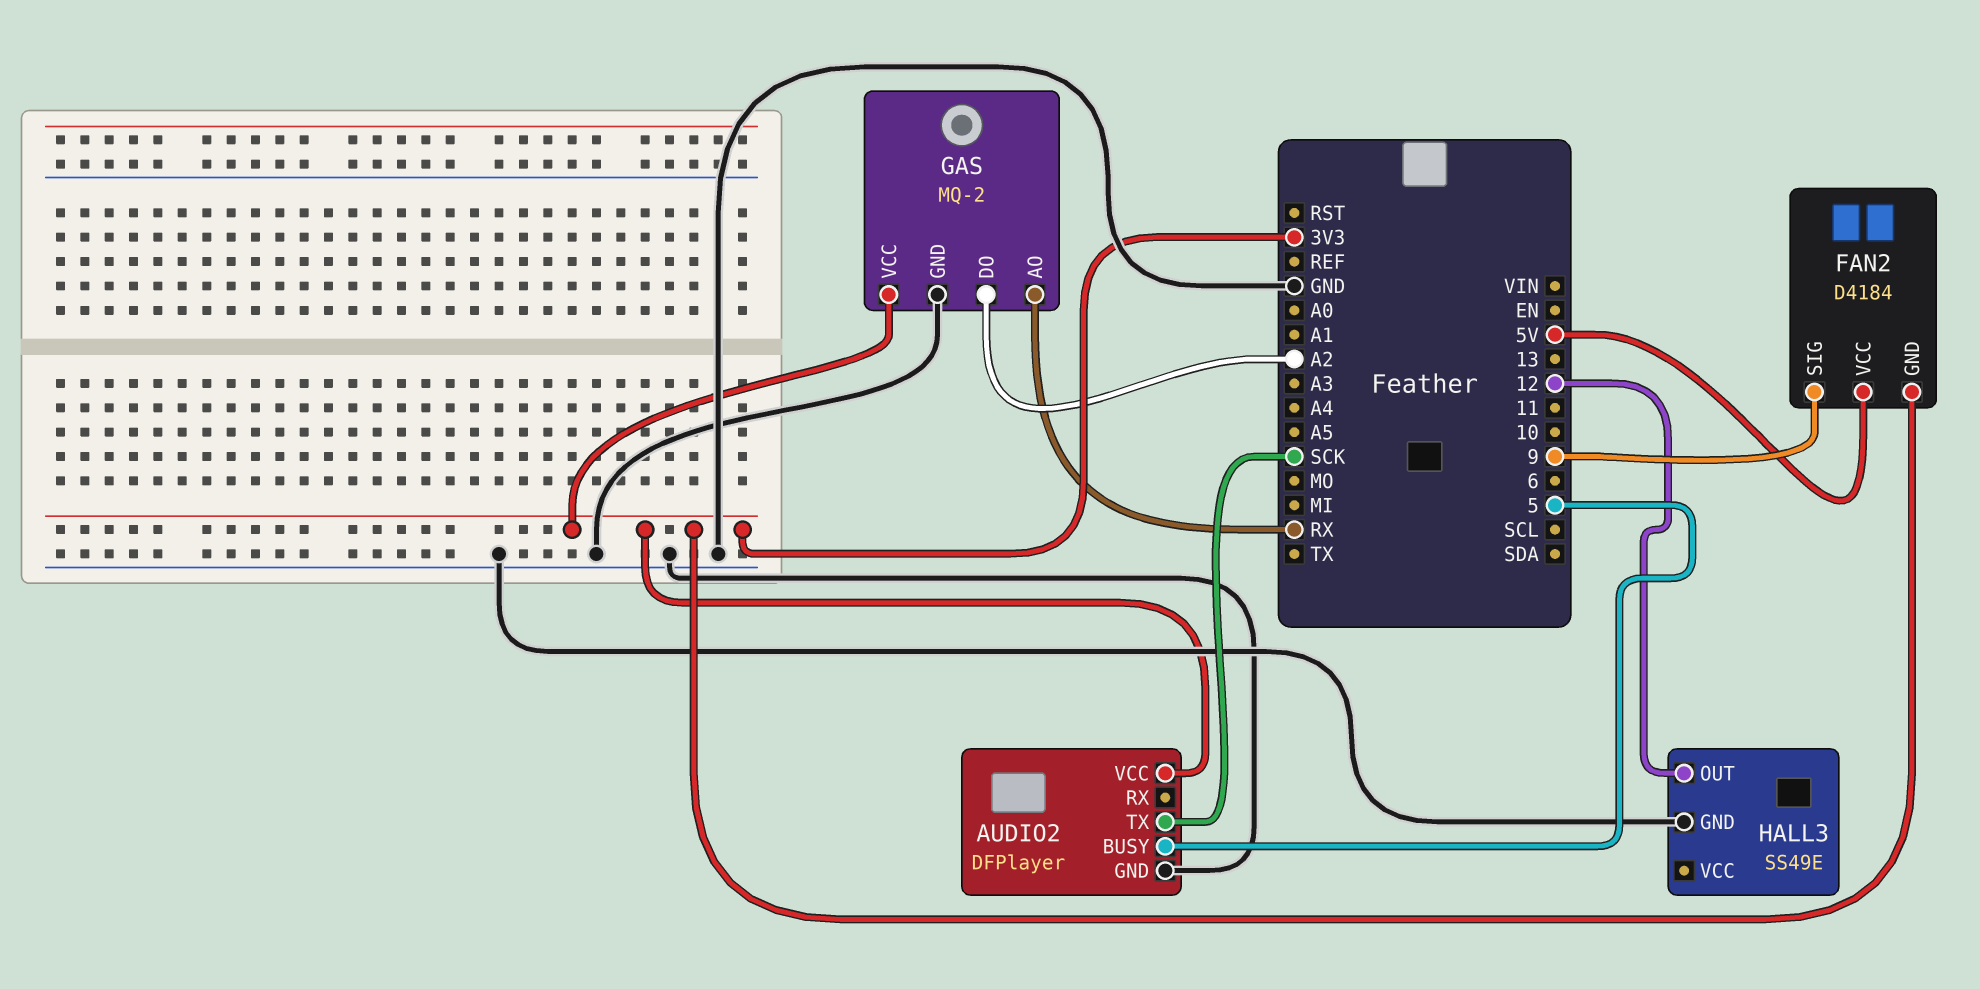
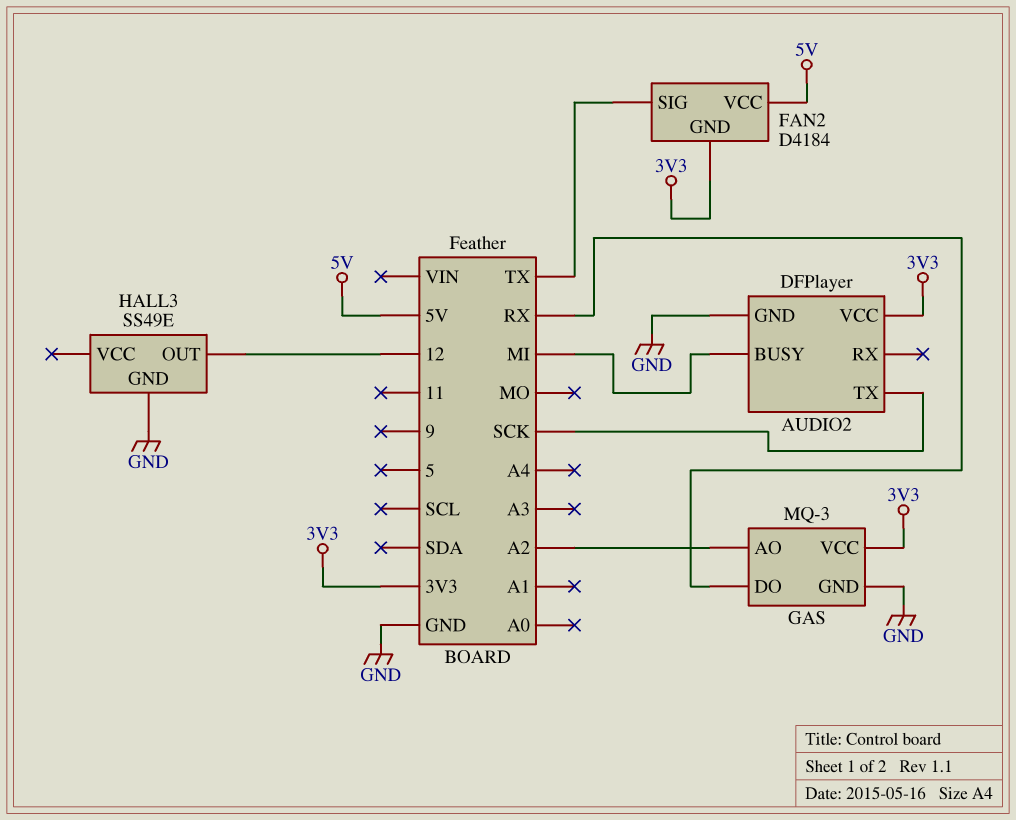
AUDIO2 pin BUSY: 5 -> MI
FAN2 pin SIG: 9 -> TX
GAS: MQ-2 -> MQ-3
GAS pin AO: RX -> A2
GAS pin DO: A2 -> RX

